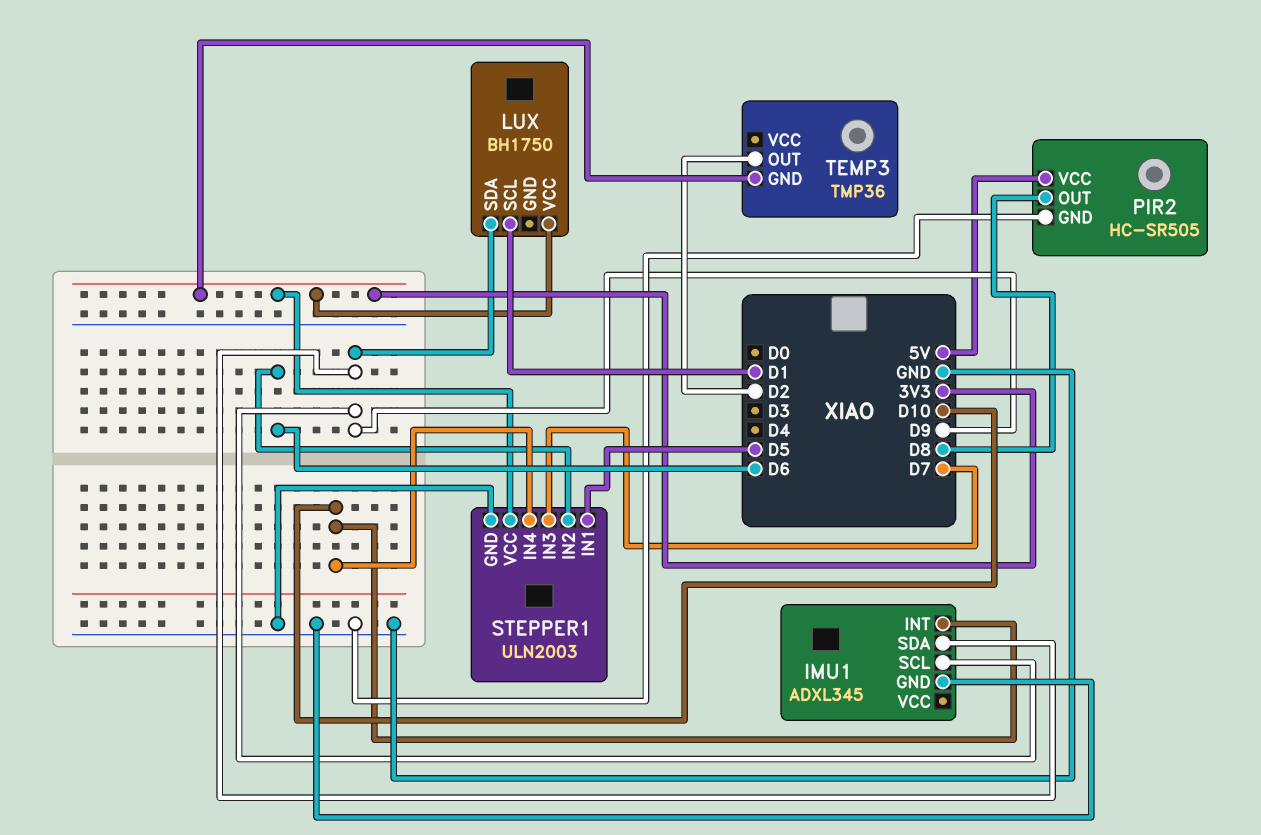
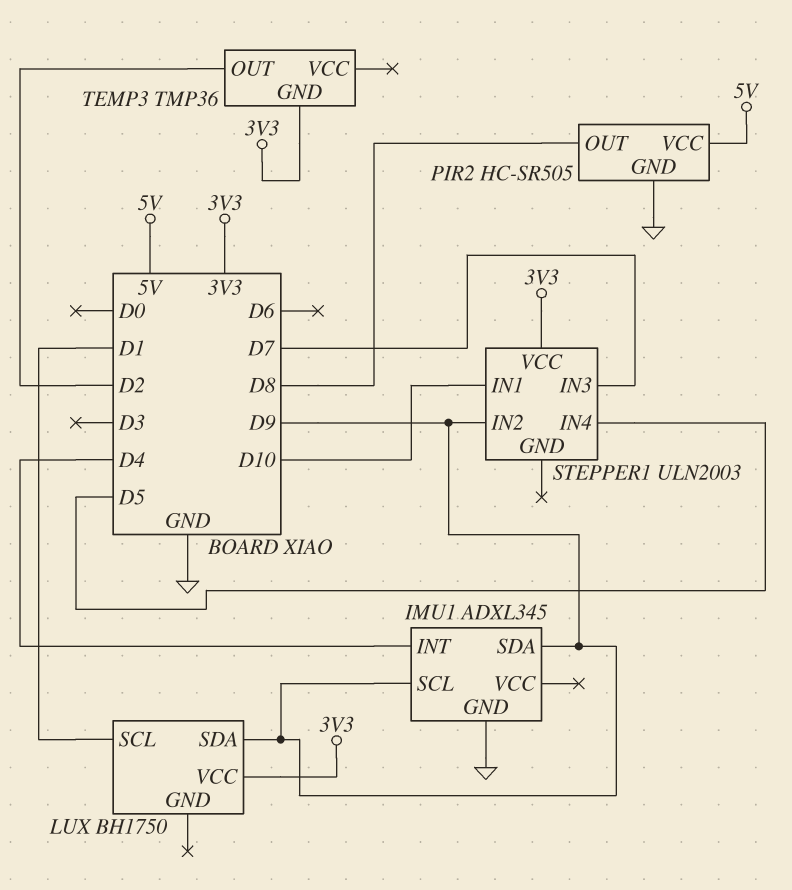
IMU1 pin INT: D10 -> D4
STEPPER1 pin GND: GND -> none
STEPPER1 pin IN1: D5 -> D10
STEPPER1 pin IN2: D6 -> D9
STEPPER1 pin IN4: D10 -> D5

